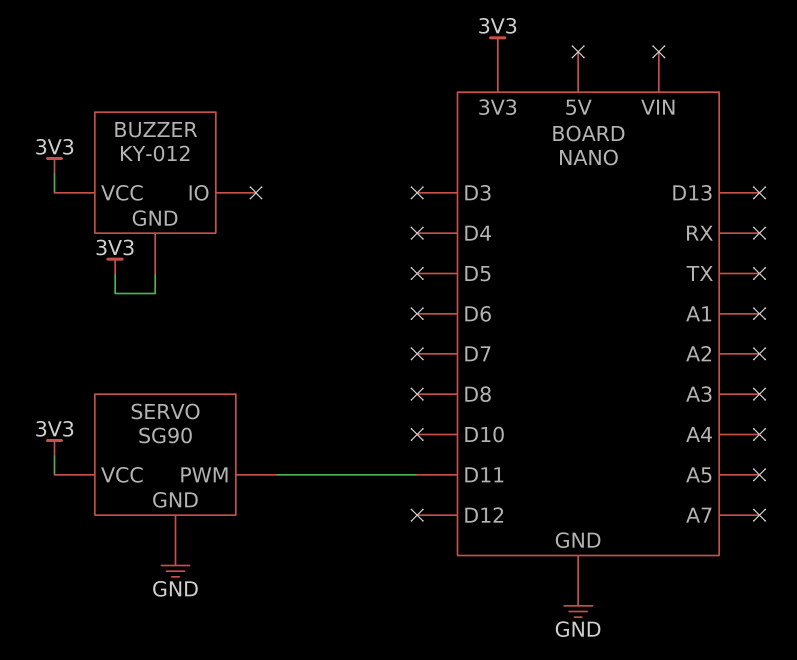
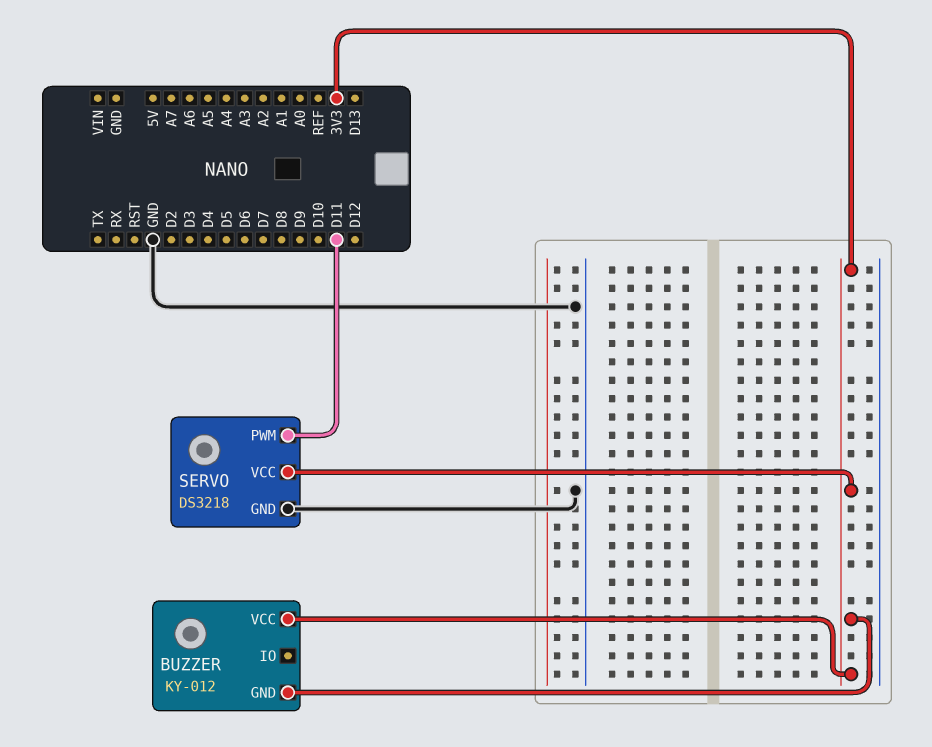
SERVO: SG90 -> DS3218

